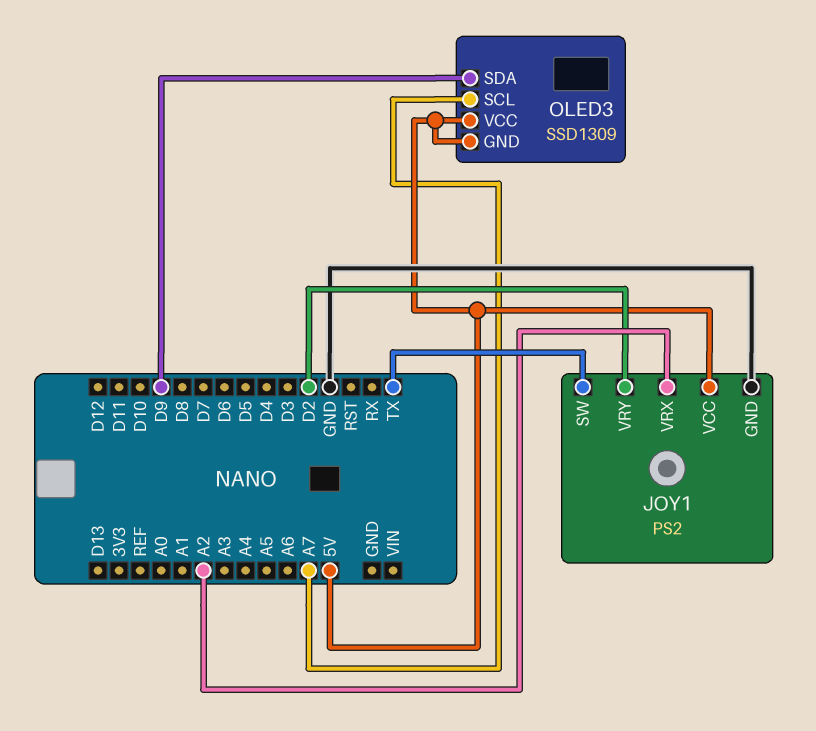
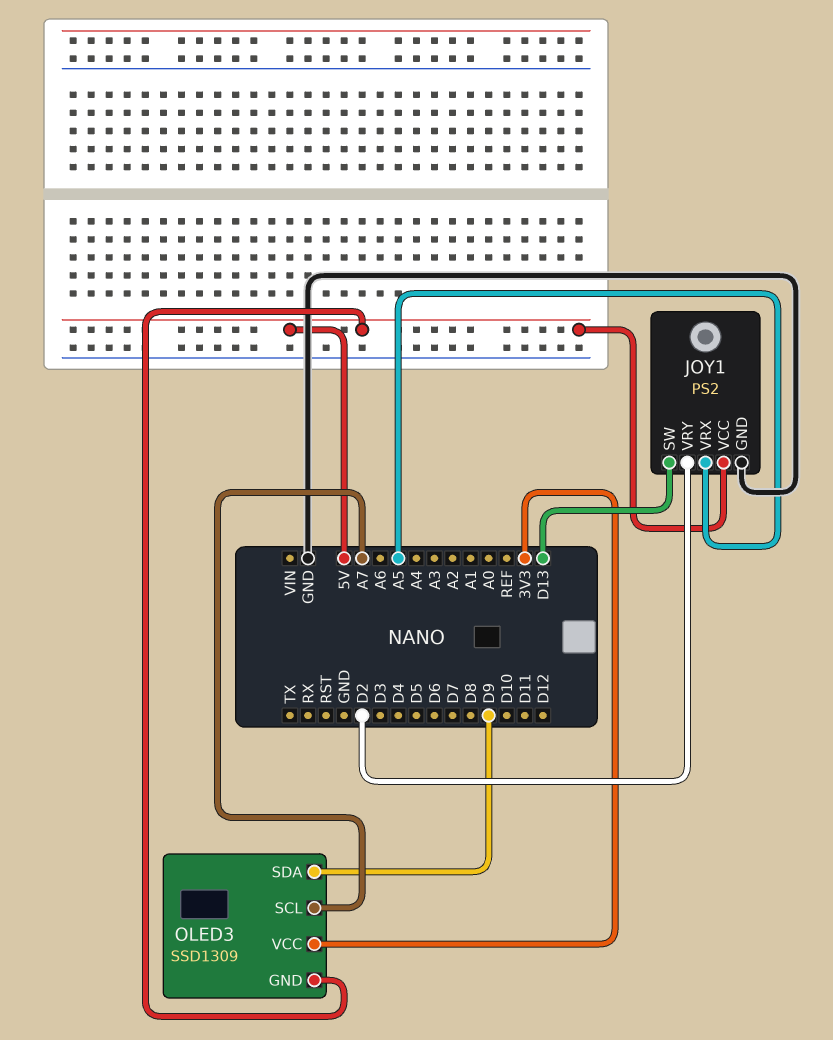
JOY1 pin SW: TX -> D13
JOY1 pin VRX: A2 -> A5
OLED3 pin VCC: 5V -> 3V3

